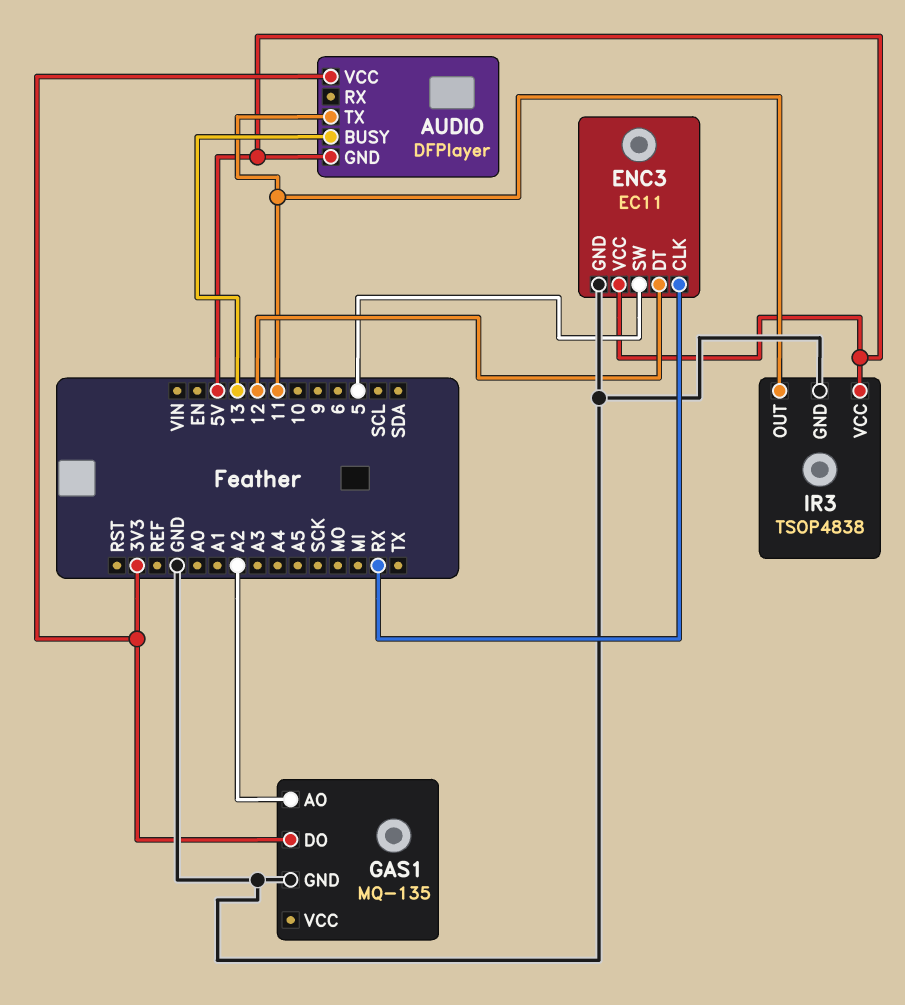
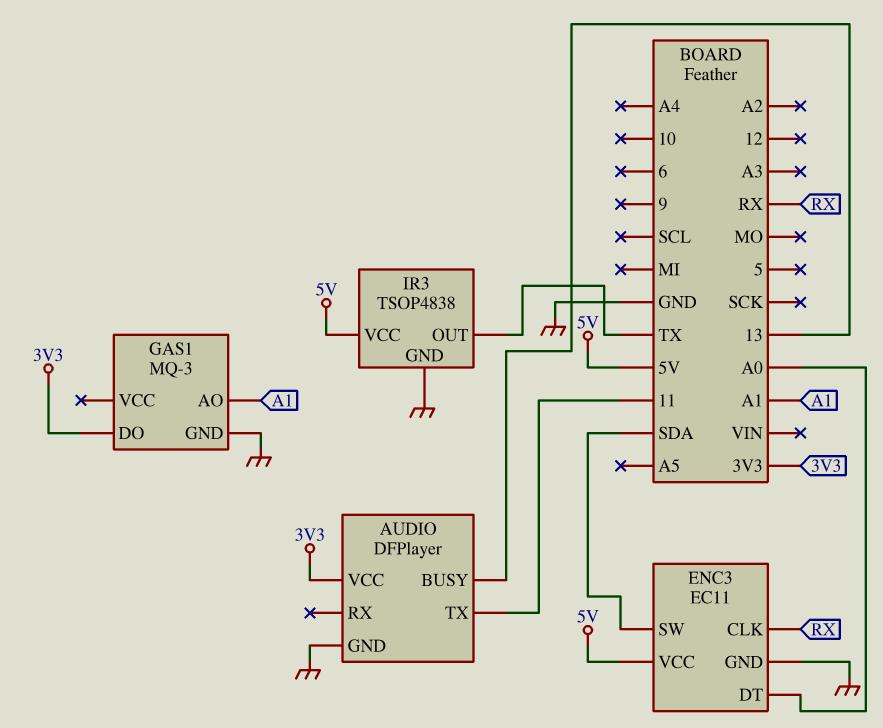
AUDIO pin GND: 5V -> GND
ENC3 pin DT: 12 -> A0
ENC3 pin SW: 5 -> SDA
GAS1: MQ-135 -> MQ-3
GAS1 pin AO: A2 -> A1
IR3 pin OUT: 11 -> TX

